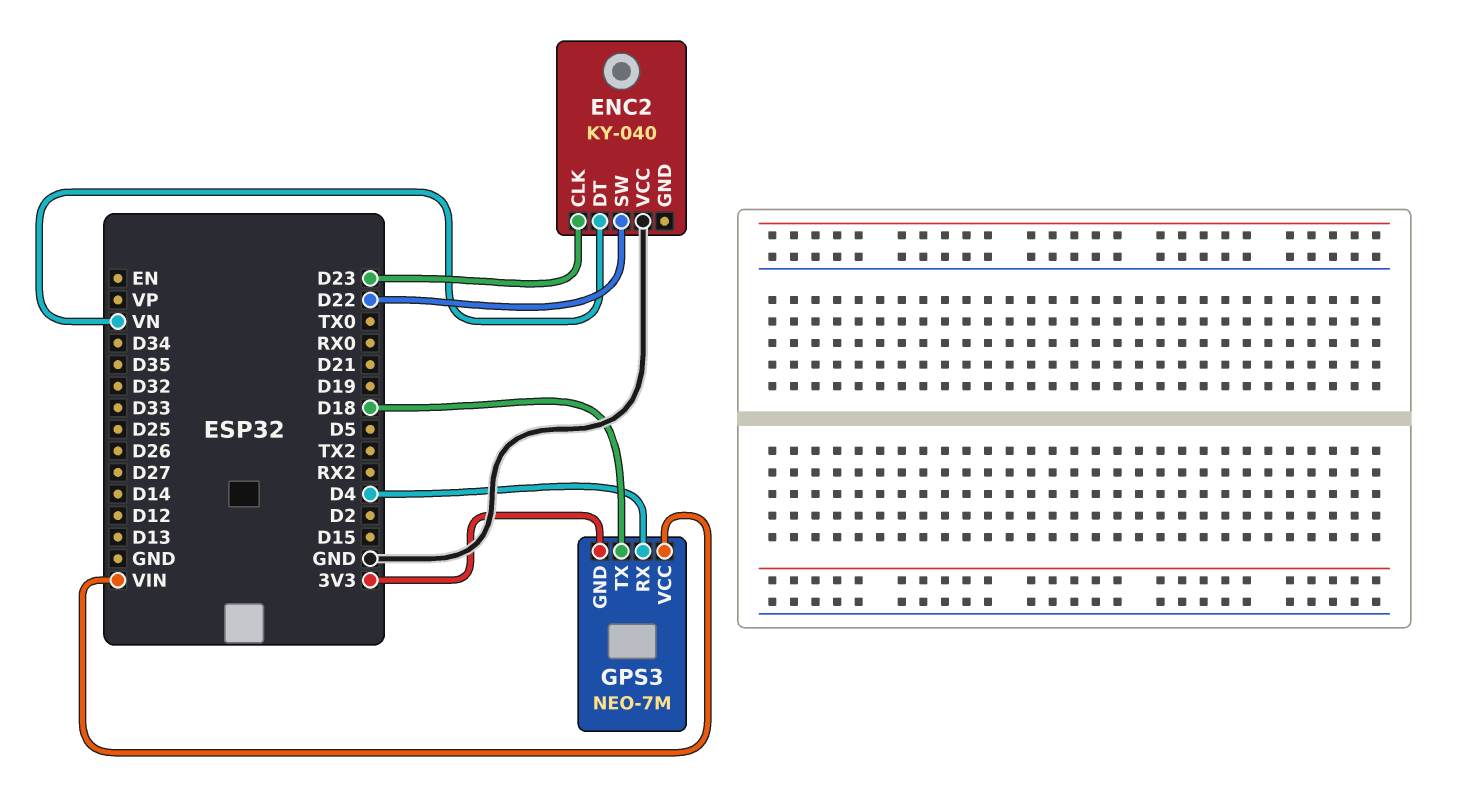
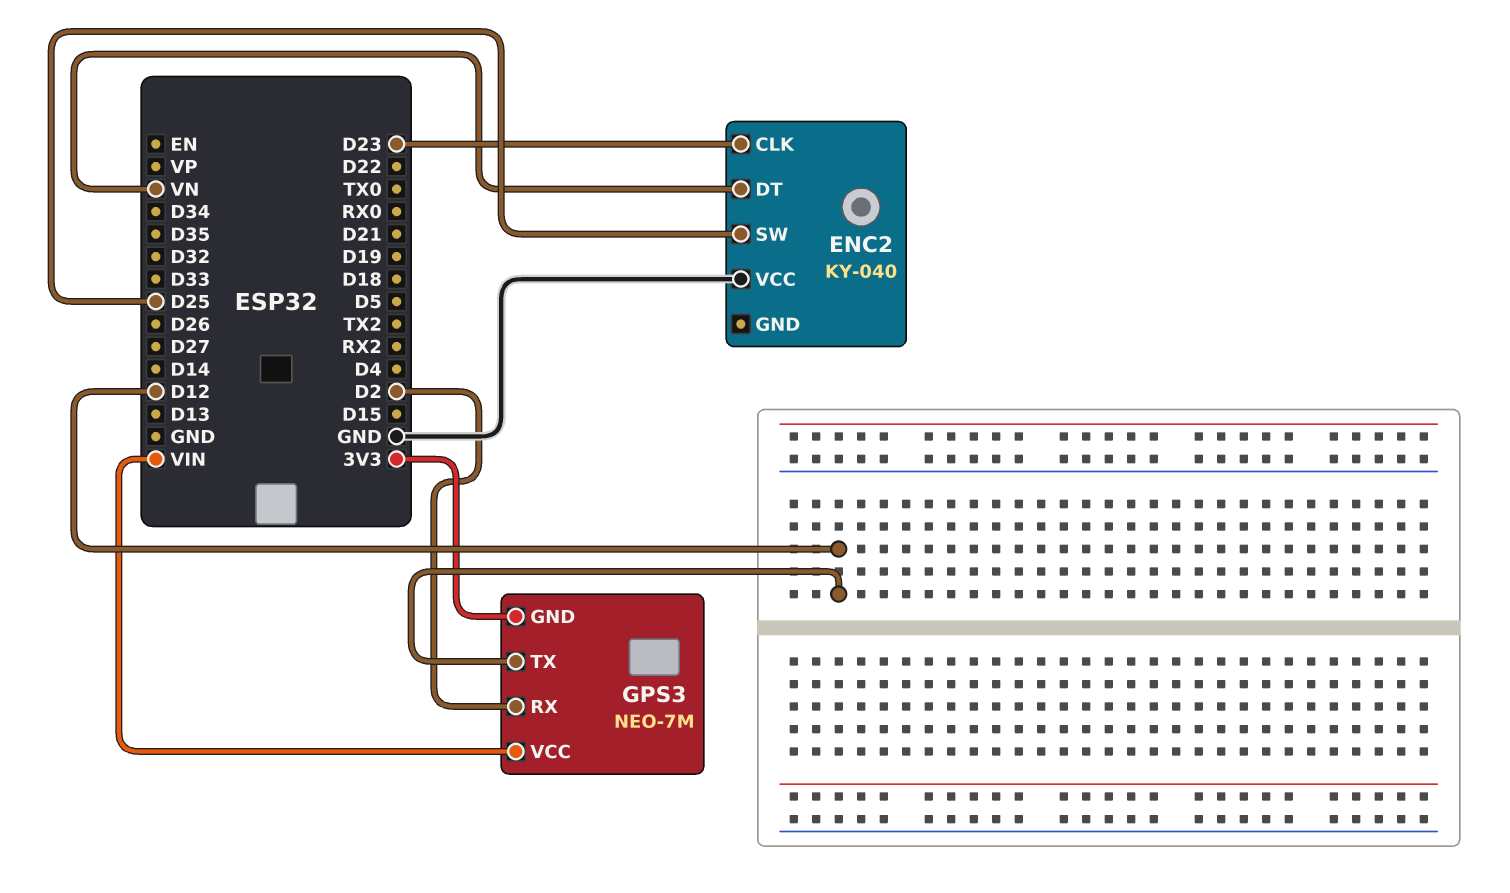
ENC2 pin SW: D22 -> D25
GPS3 pin RX: D4 -> D2
GPS3 pin TX: D18 -> D12

